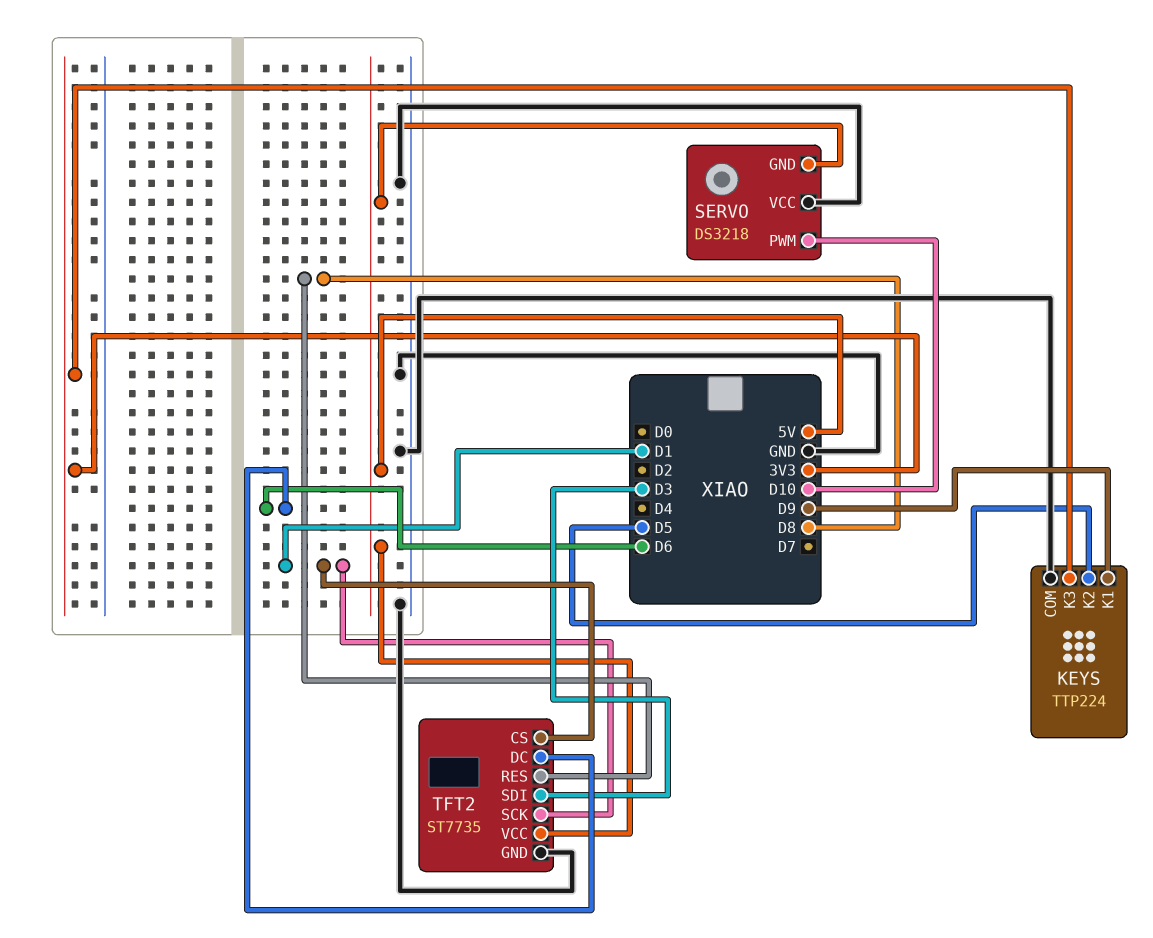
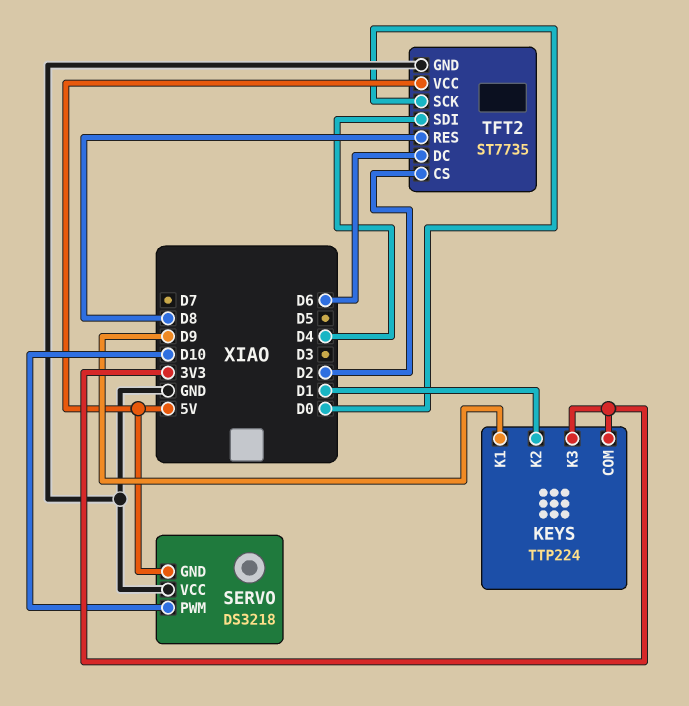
KEYS pin COM: GND -> 3V3
KEYS pin K2: D5 -> D1
TFT2 pin CS: D1 -> D2
TFT2 pin SCK: D1 -> D0
TFT2 pin SDI: D3 -> D4

